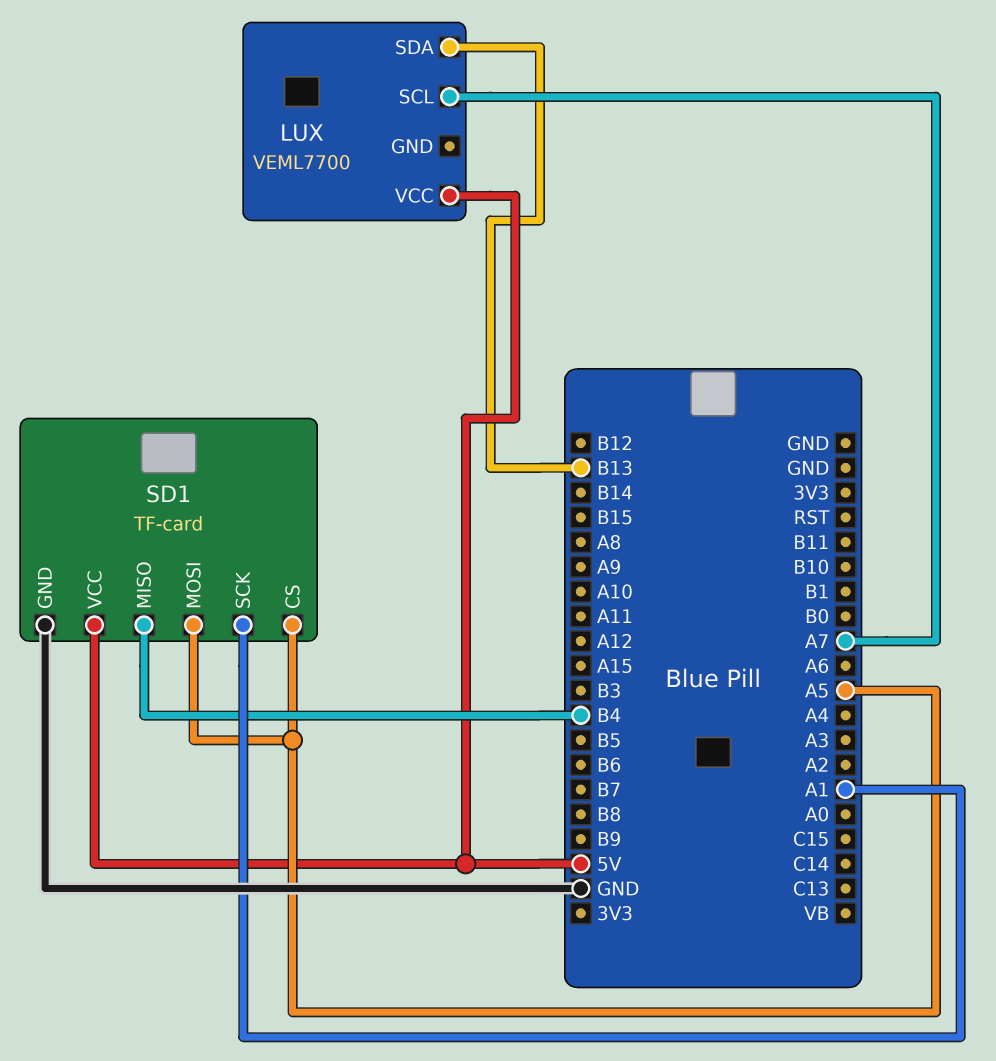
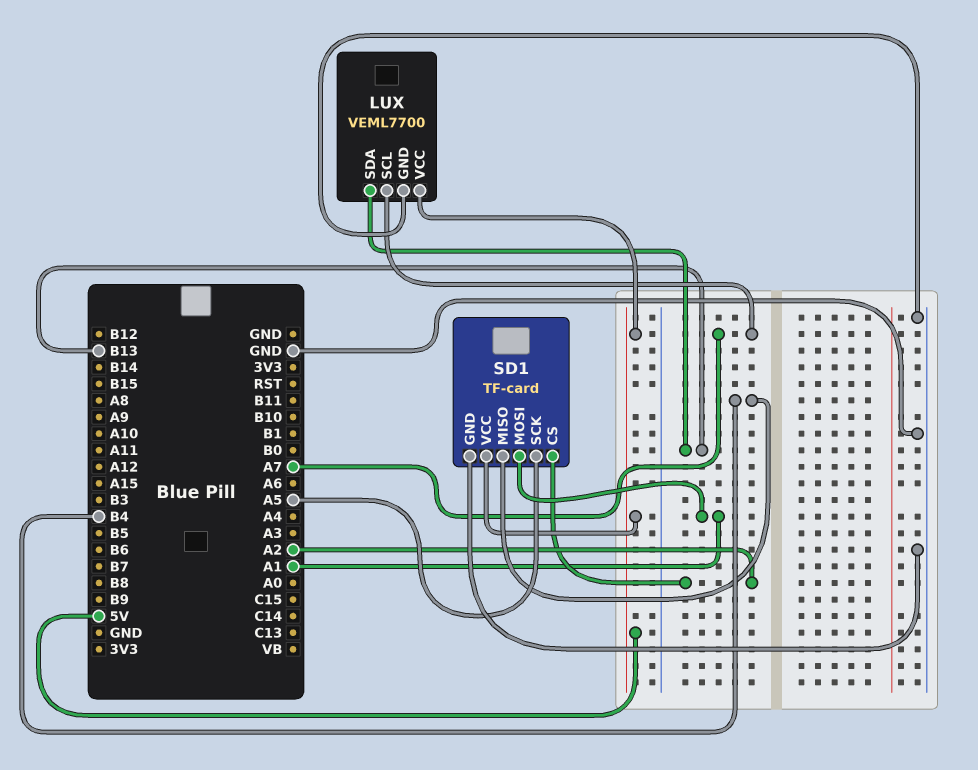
LUX pin GND: none -> GND
SD1 pin CS: A5 -> A2
SD1 pin MOSI: A5 -> A1
SD1 pin SCK: A1 -> A5

